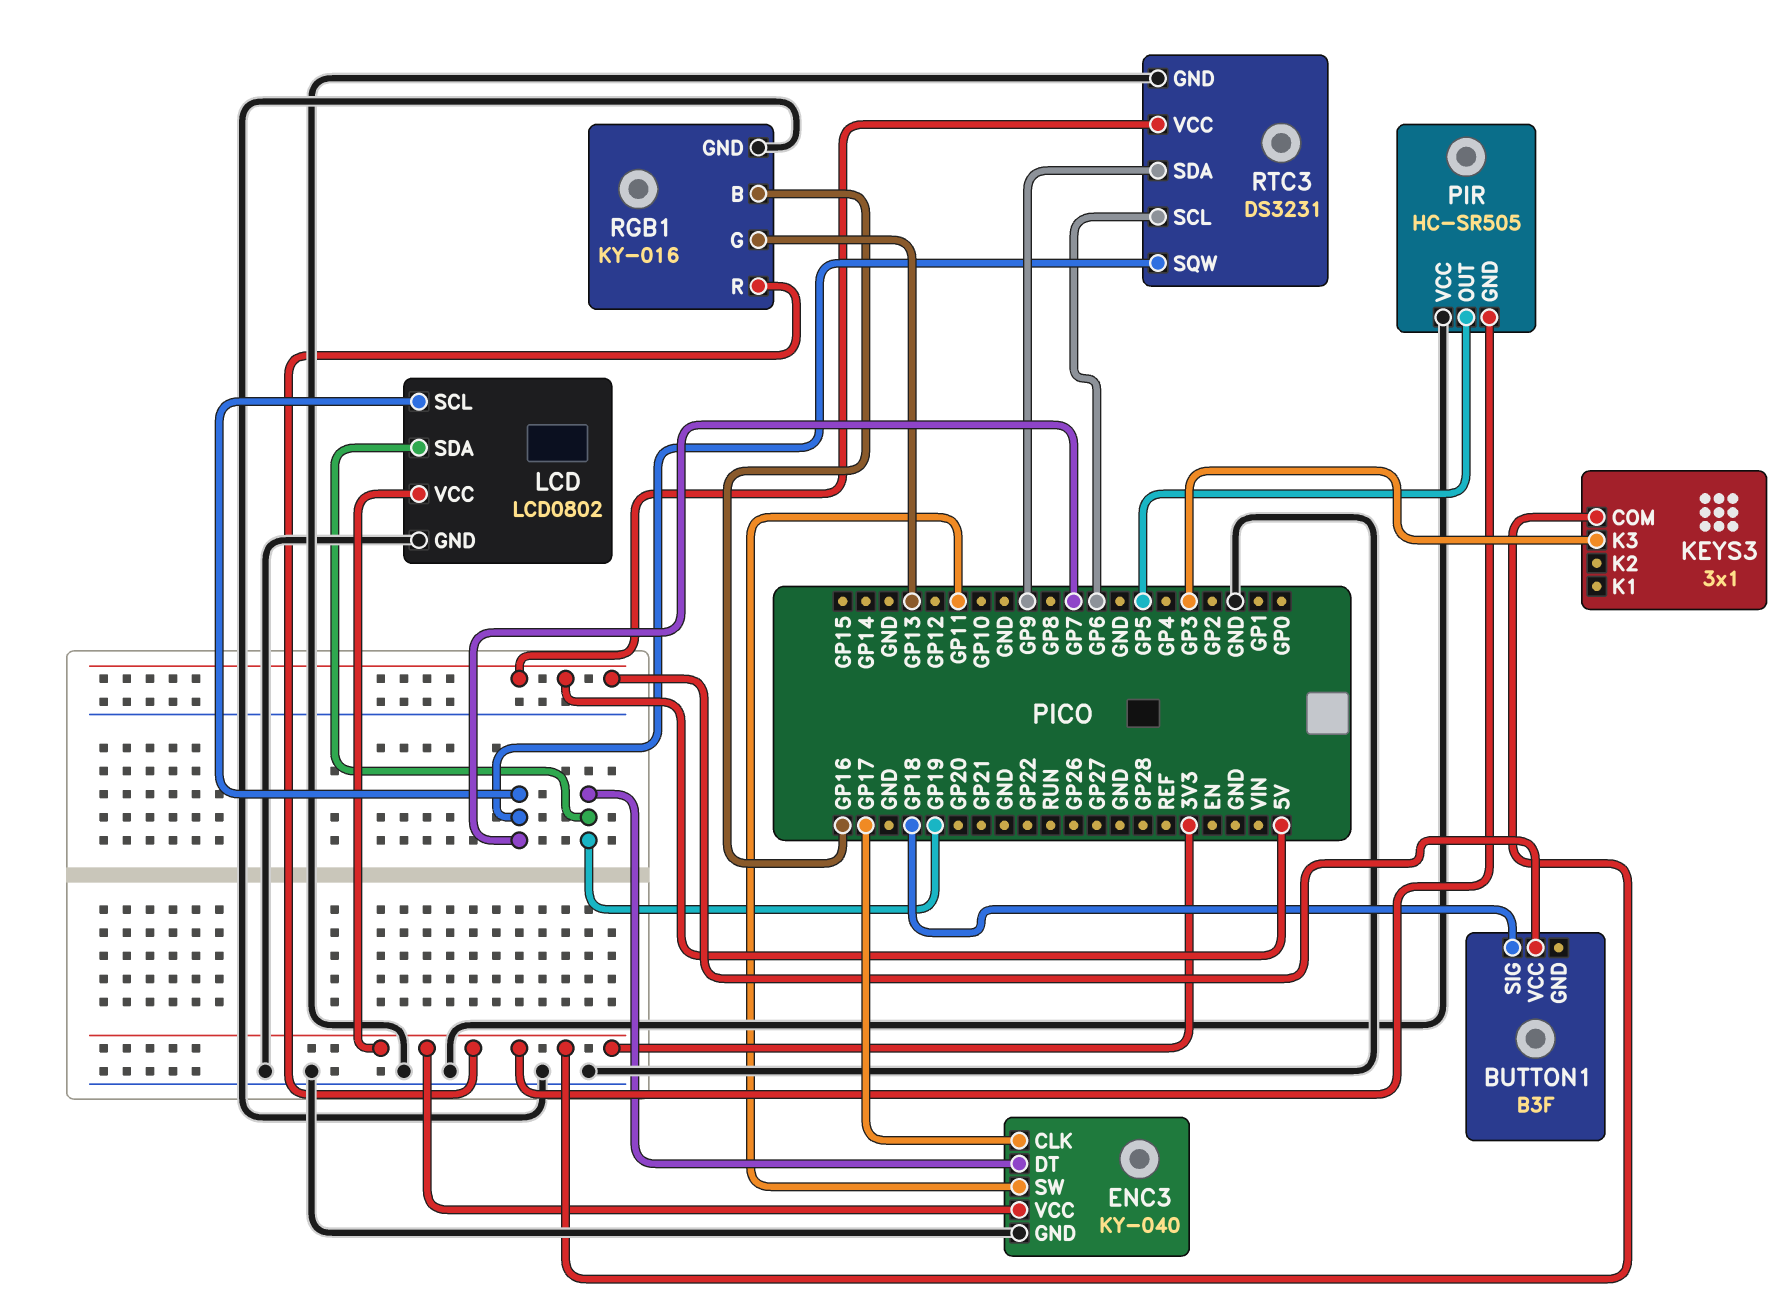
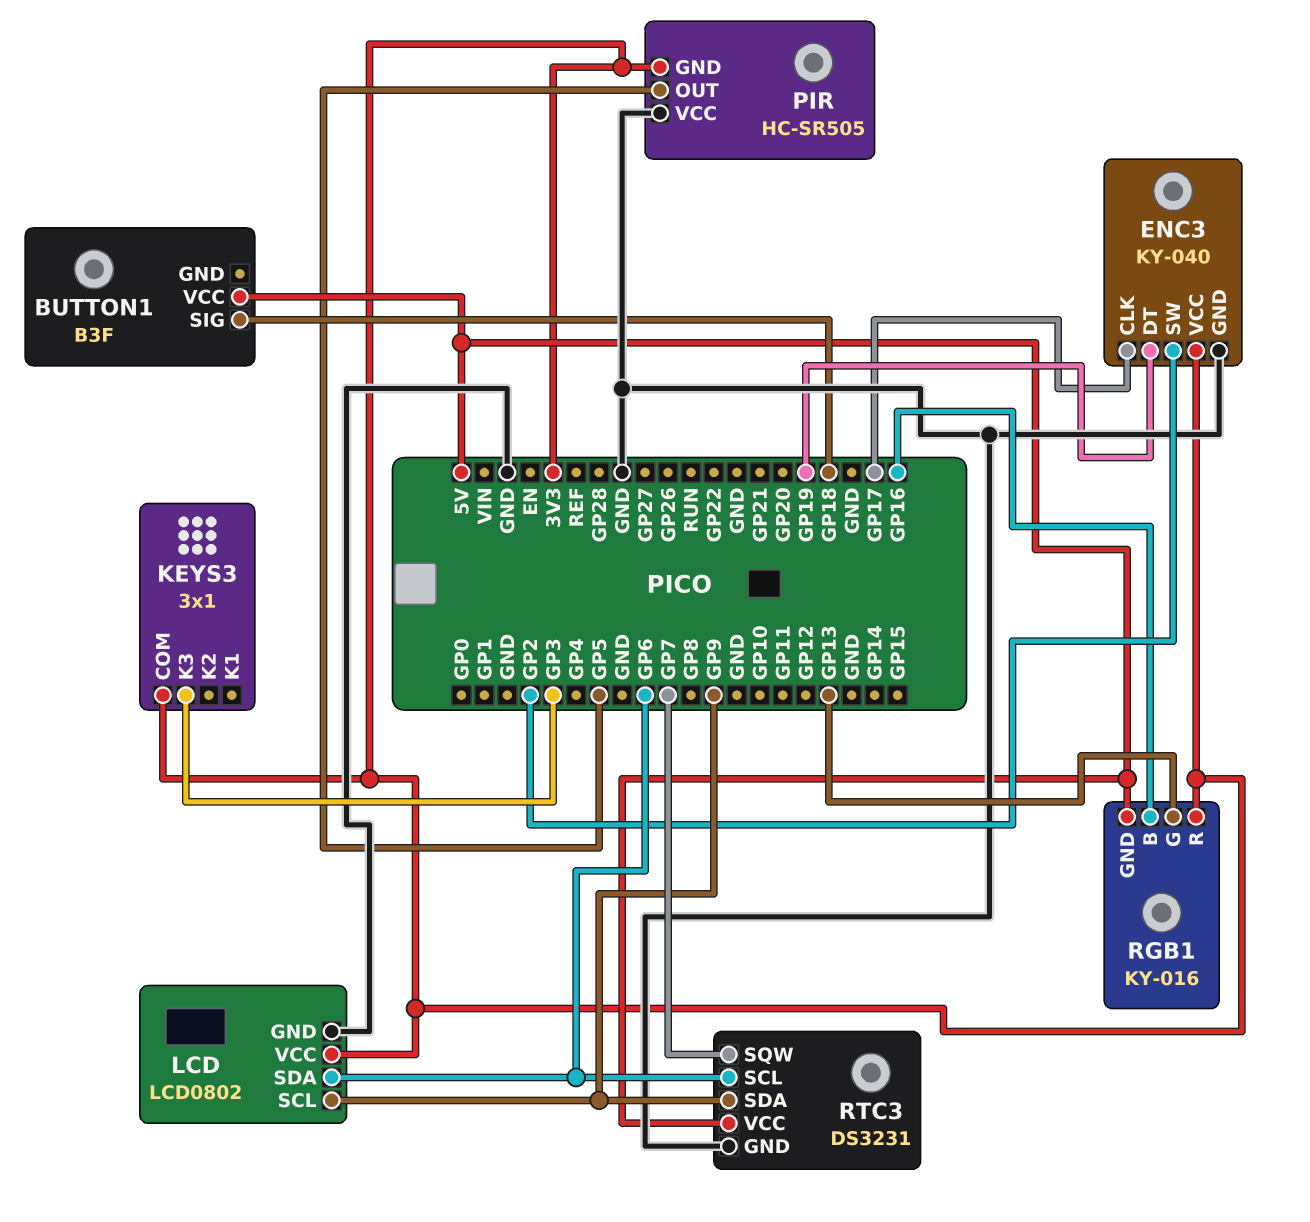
ENC3 pin SW: GP11 -> GP2
LCD pin SCL: GP7 -> GP9
LCD pin SDA: GP19 -> GP6
RGB1 pin GND: GND -> 5V

